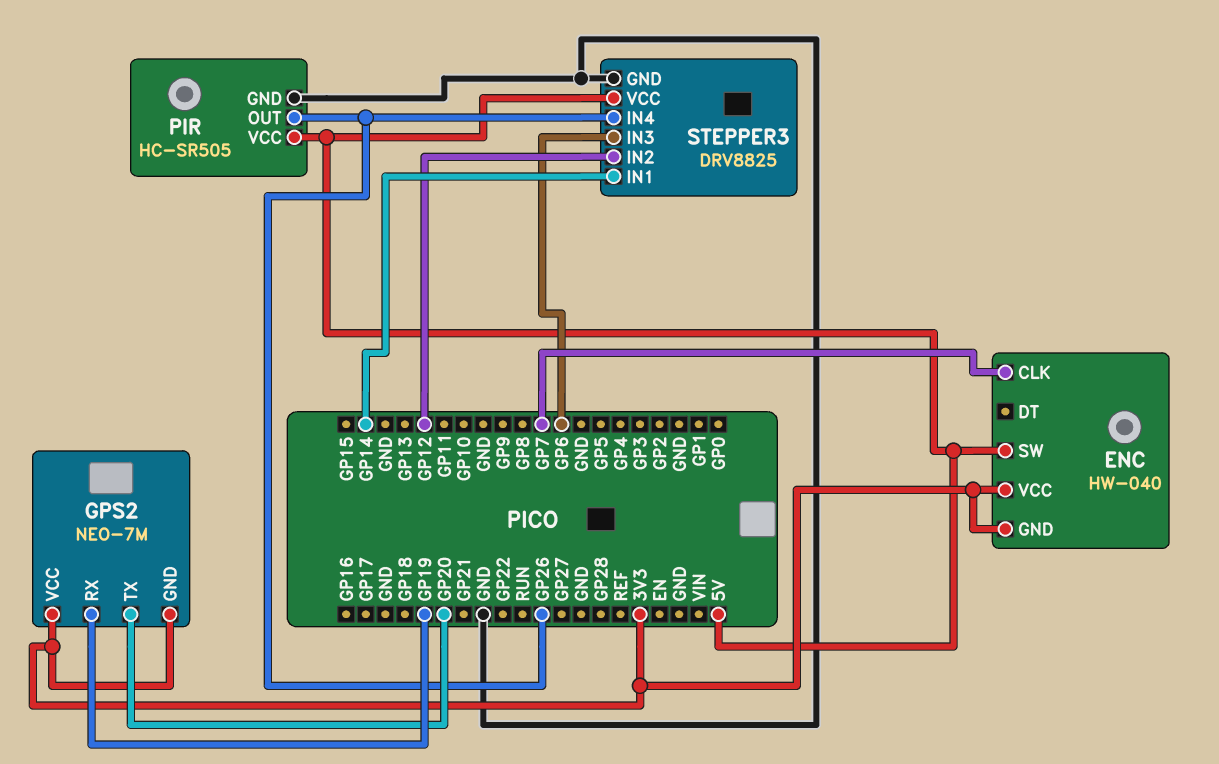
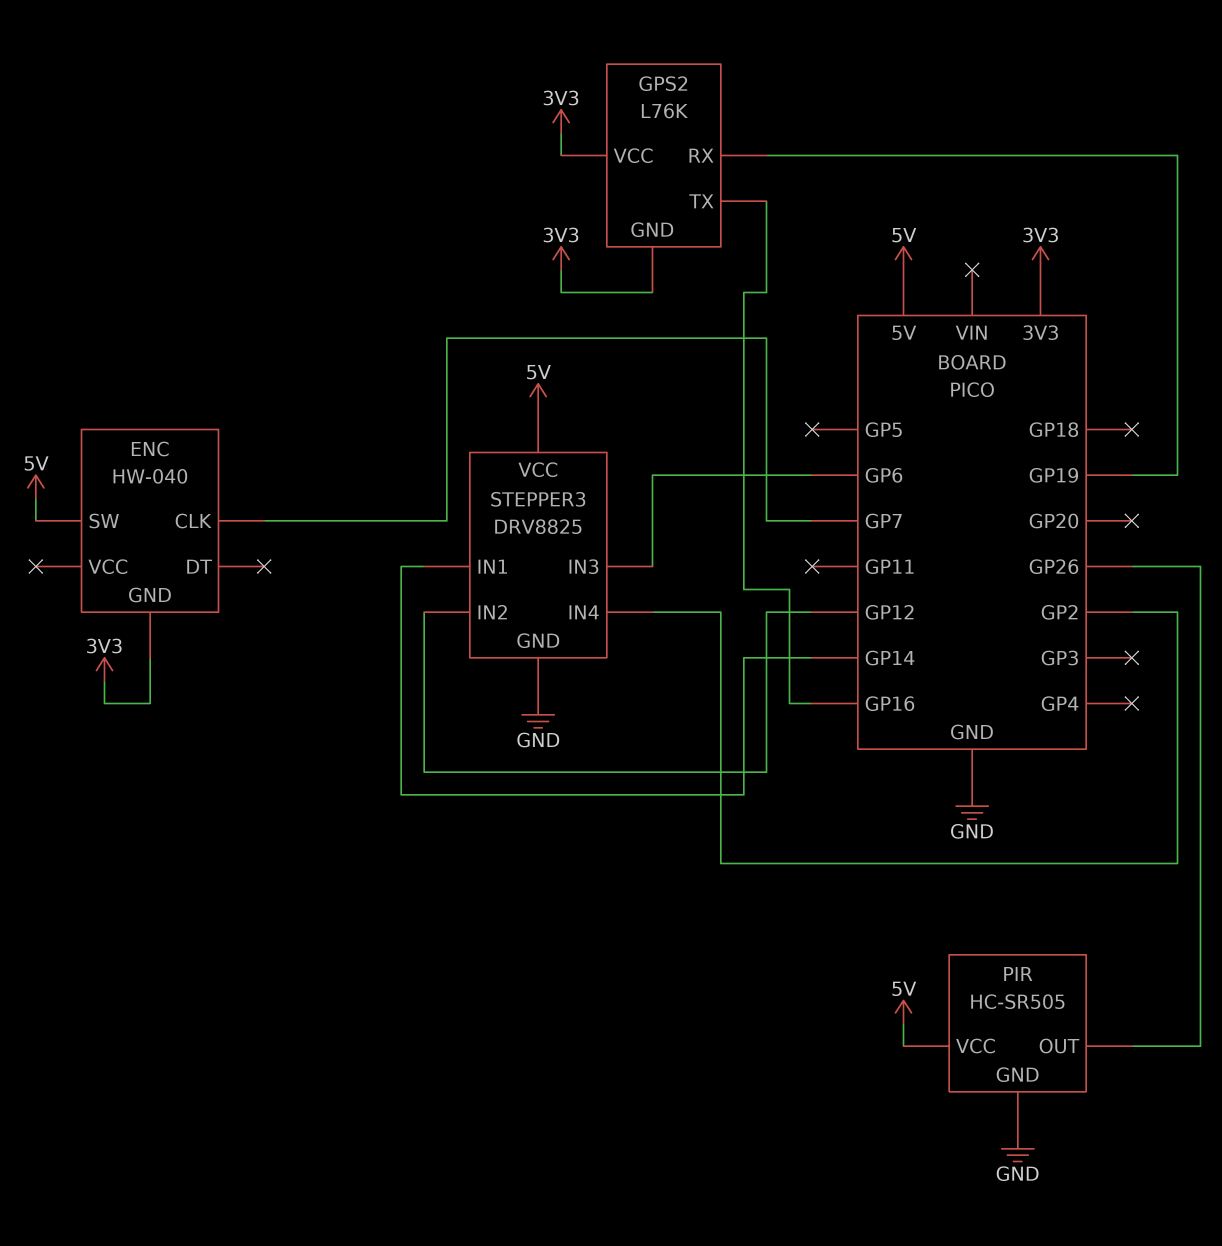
ENC pin VCC: 3V3 -> none
GPS2: NEO-7M -> L76K
GPS2 pin TX: GP20 -> GP16
STEPPER3 pin IN4: GP26 -> GP2

